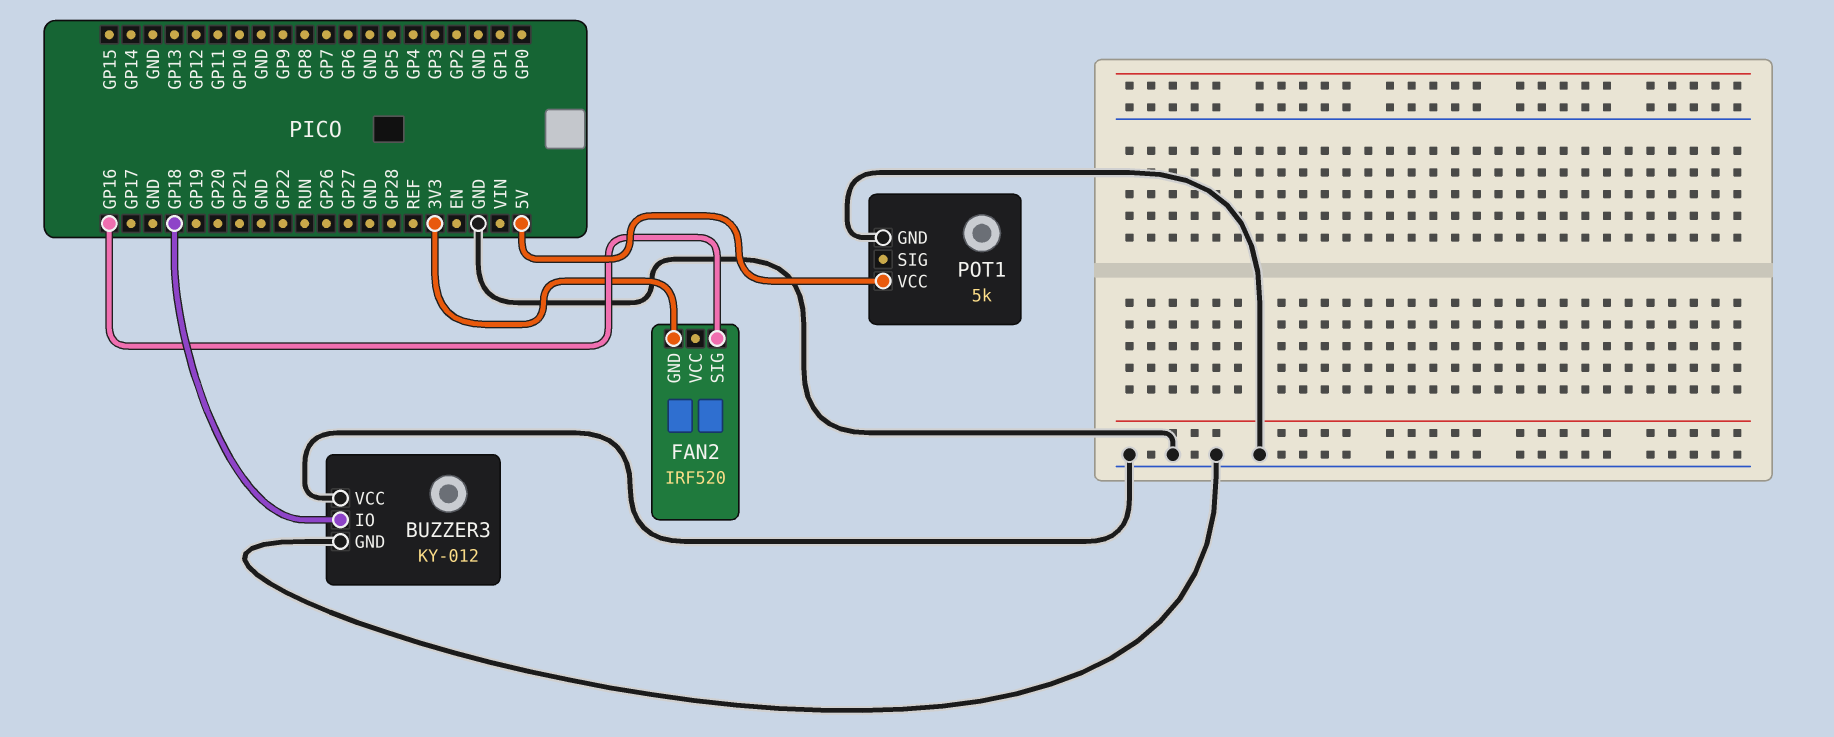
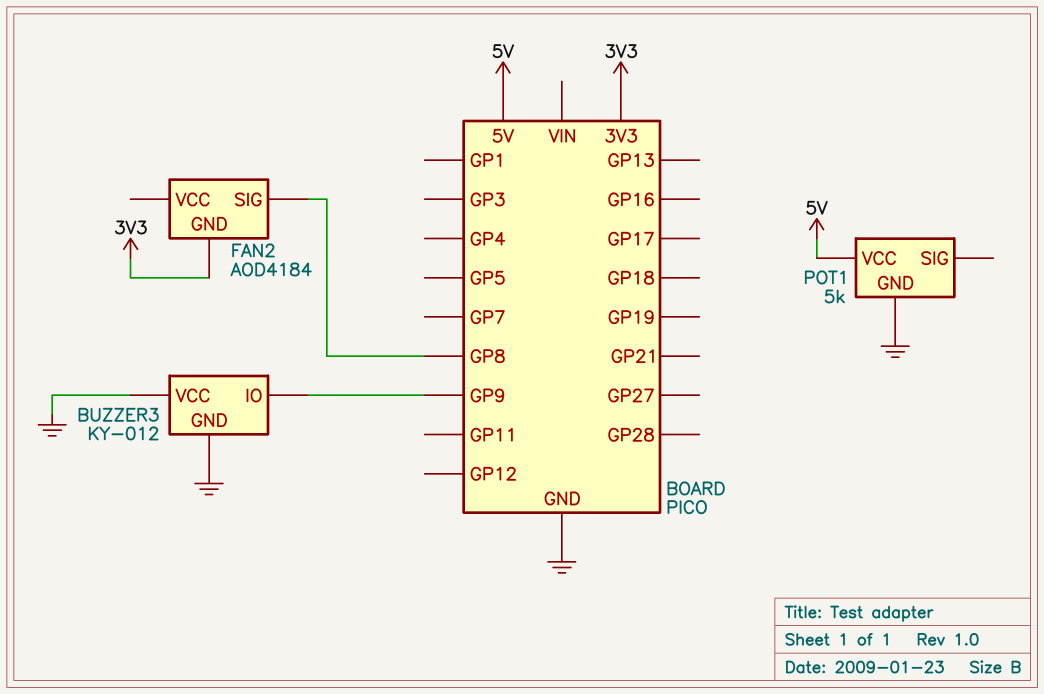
BUZZER3 pin IO: GP18 -> GP9
FAN2: IRF520 -> AOD4184
FAN2 pin SIG: GP16 -> GP8

